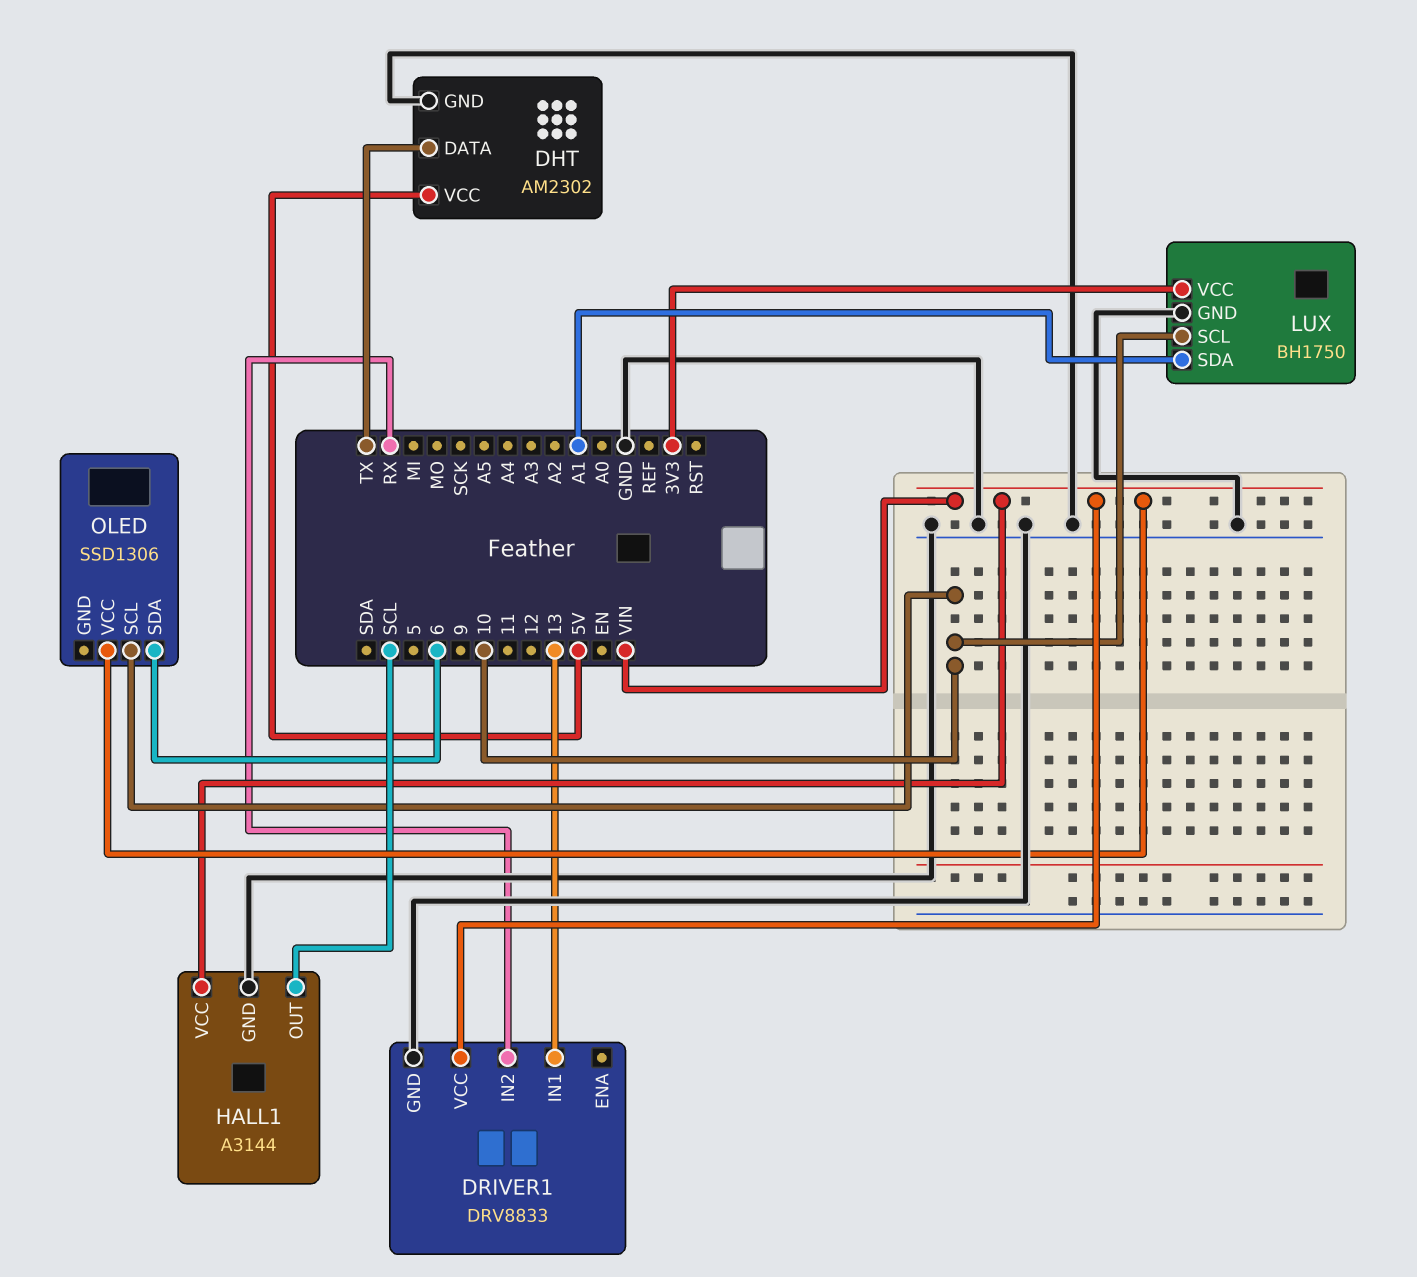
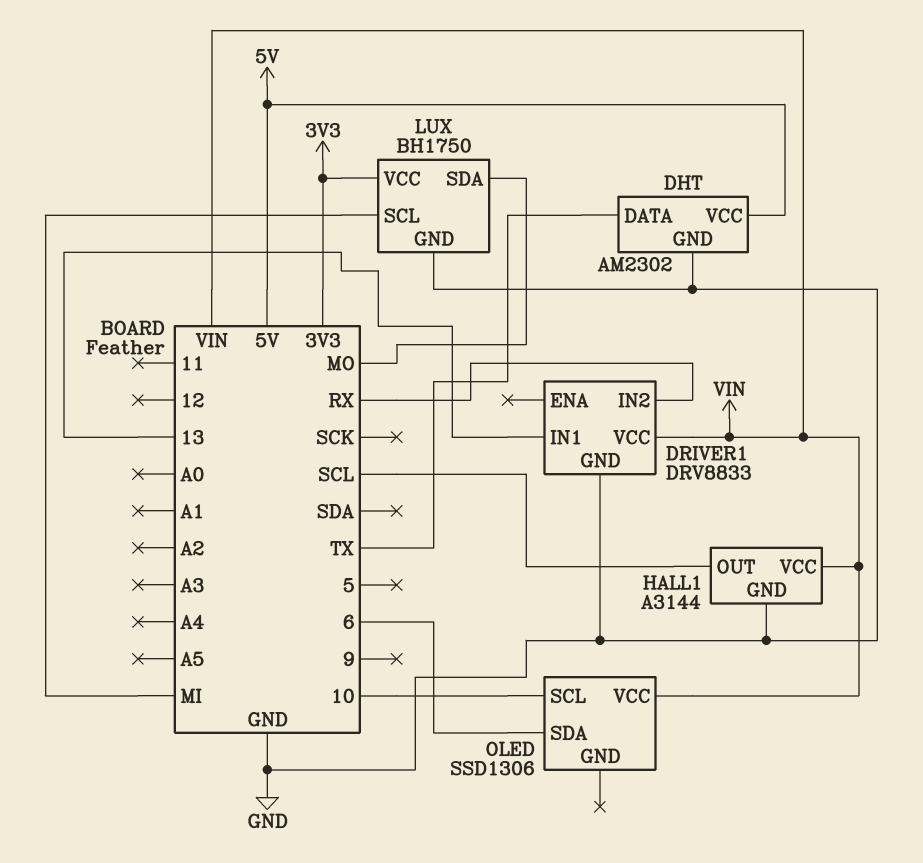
LUX pin SCL: 10 -> MI
LUX pin SDA: A1 -> MO

